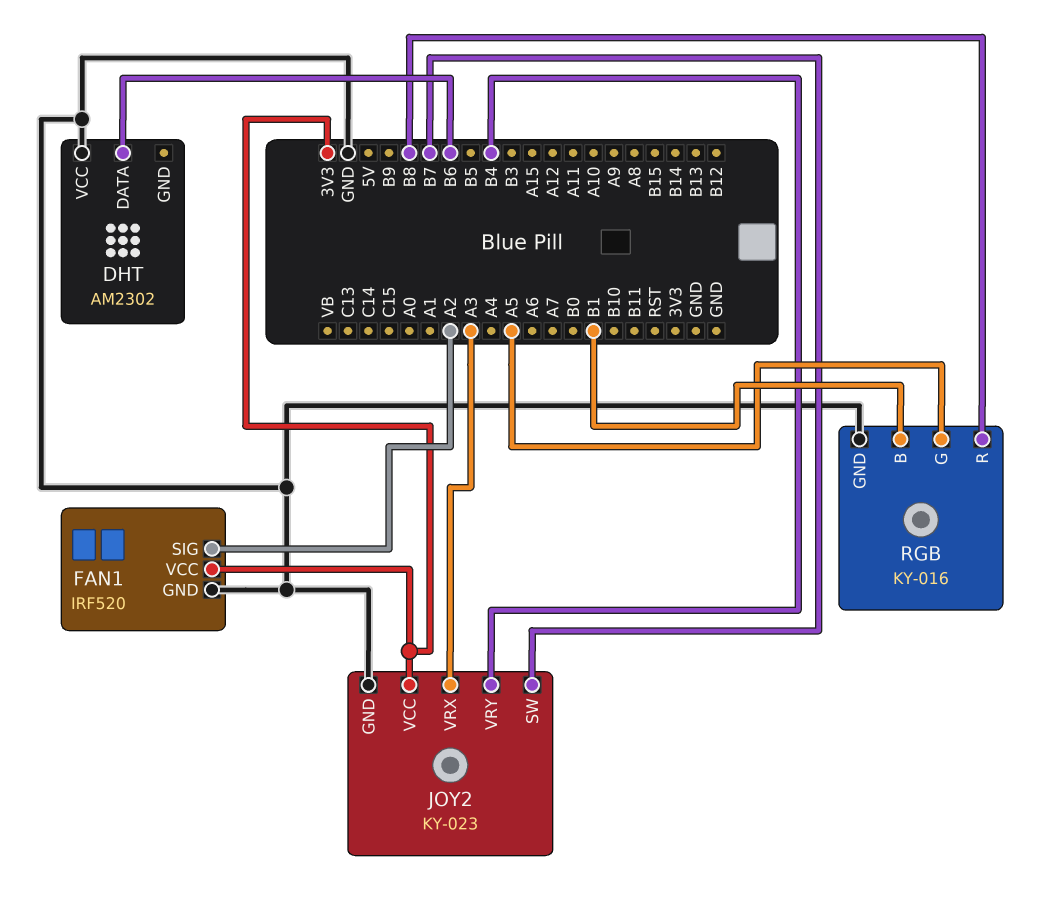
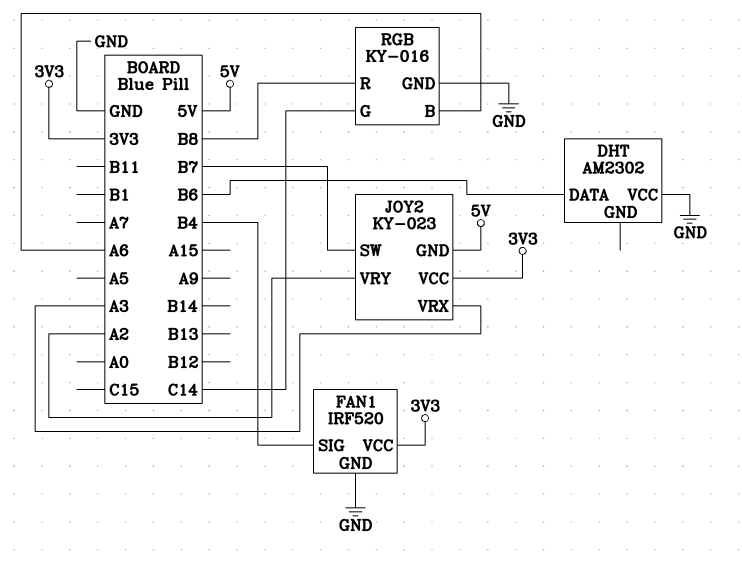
FAN1 pin SIG: A2 -> B4
JOY2 pin GND: GND -> 5V
JOY2 pin VRY: B4 -> A2
RGB pin B: B1 -> A6
RGB pin G: A5 -> C14

